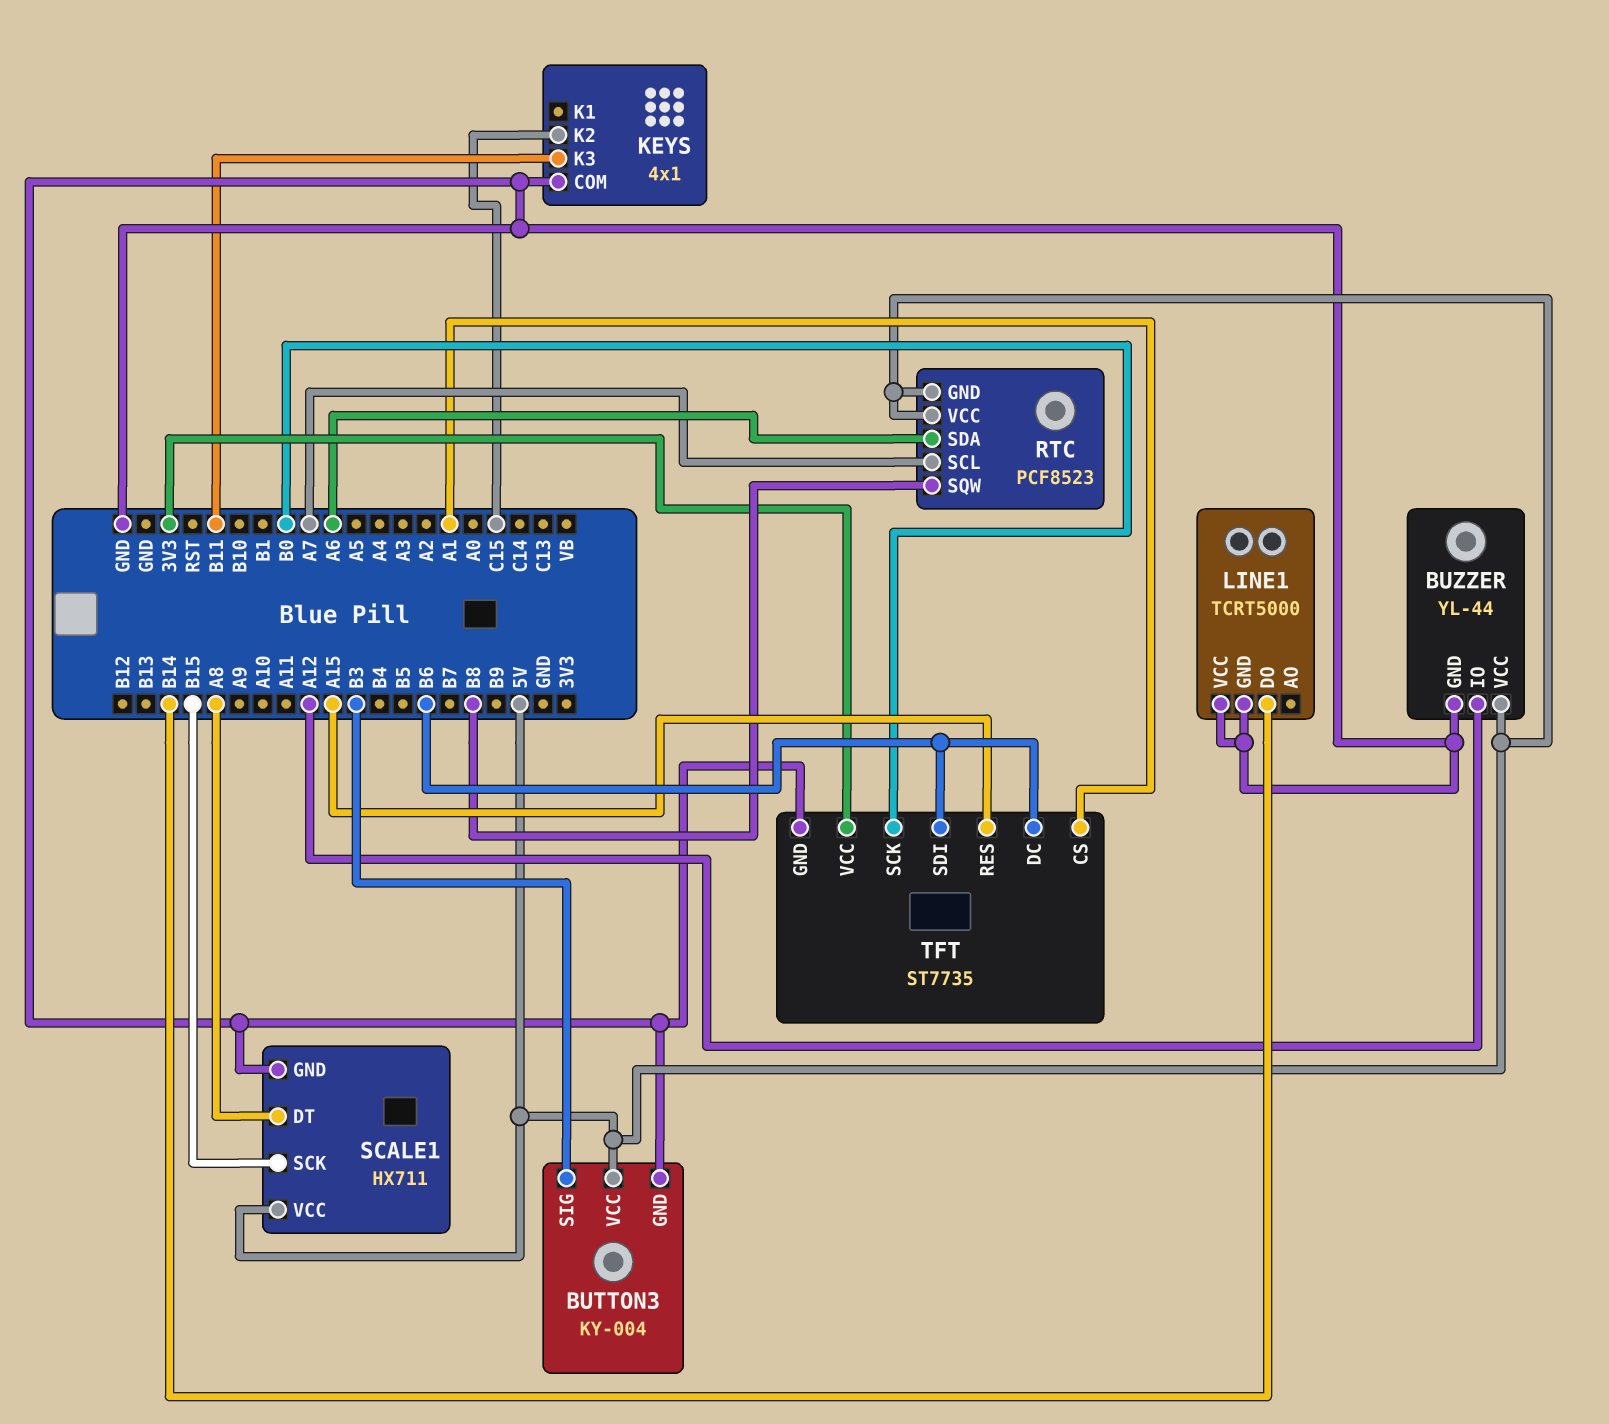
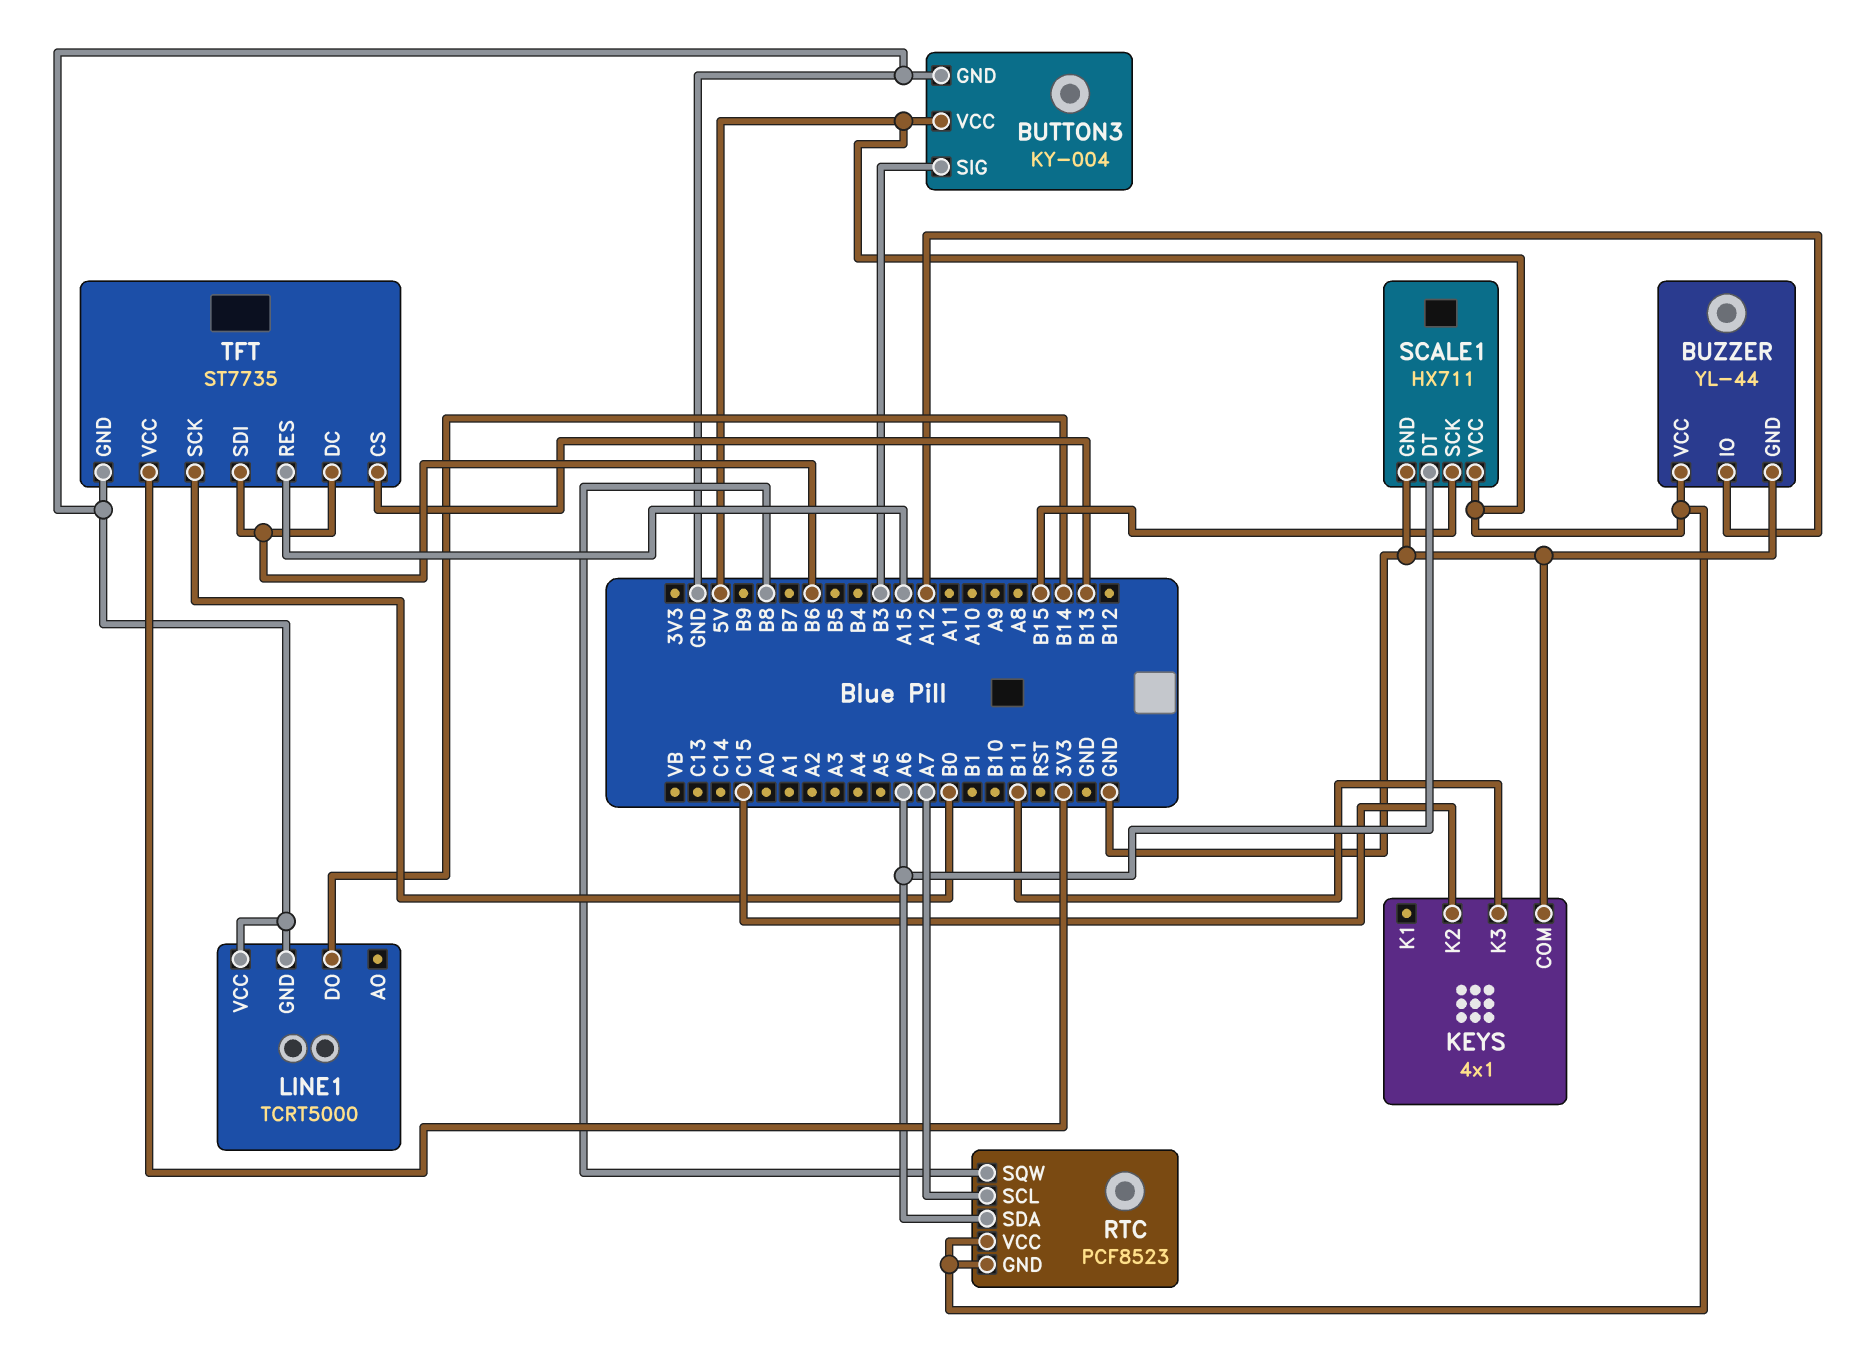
SCALE1 pin DT: A8 -> A6
TFT pin CS: A1 -> B13

